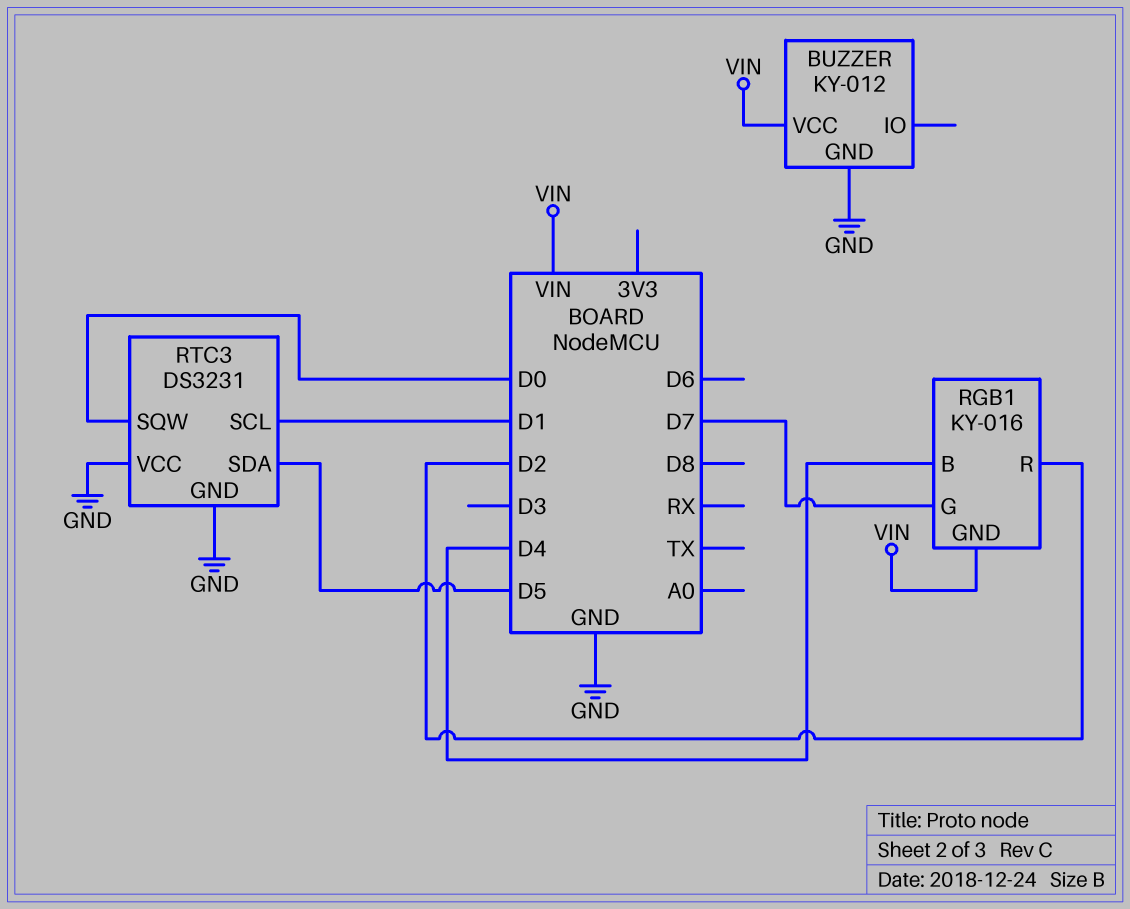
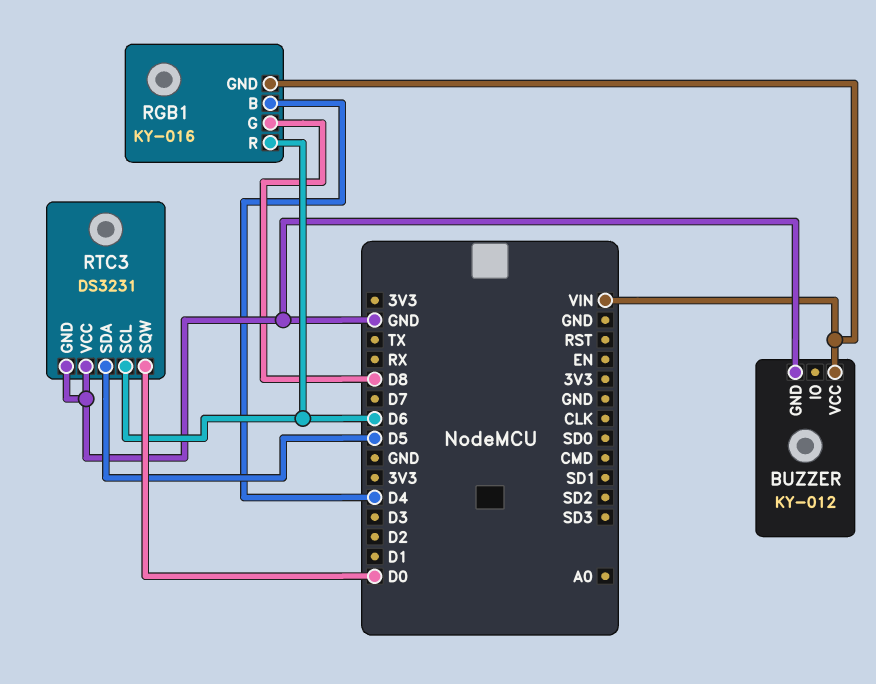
RGB1 pin G: D7 -> D8
RGB1 pin R: D2 -> D6
RTC3 pin SCL: D1 -> D6

